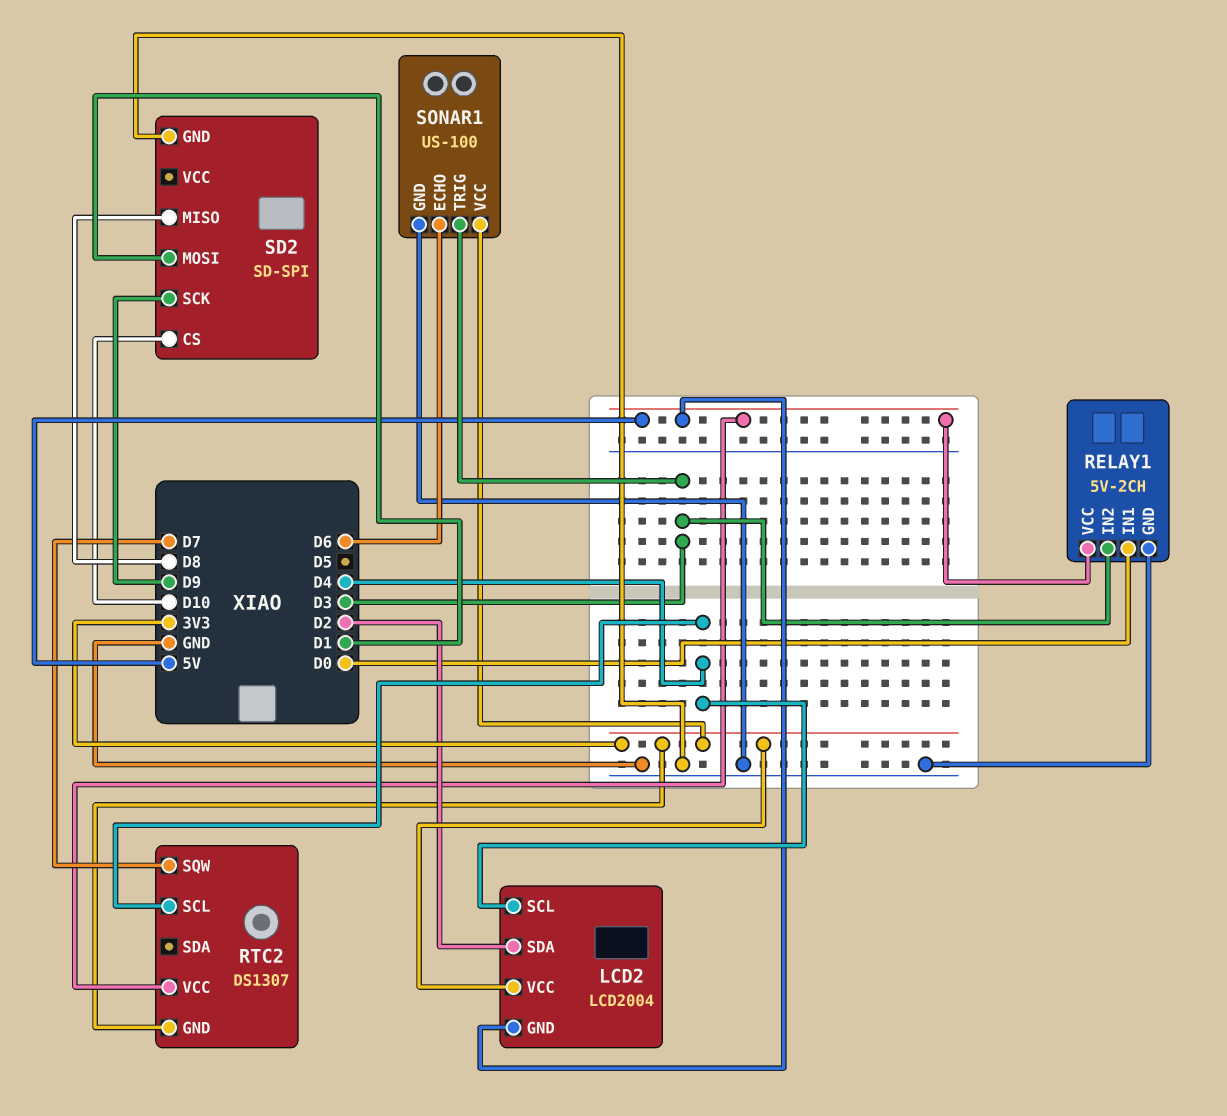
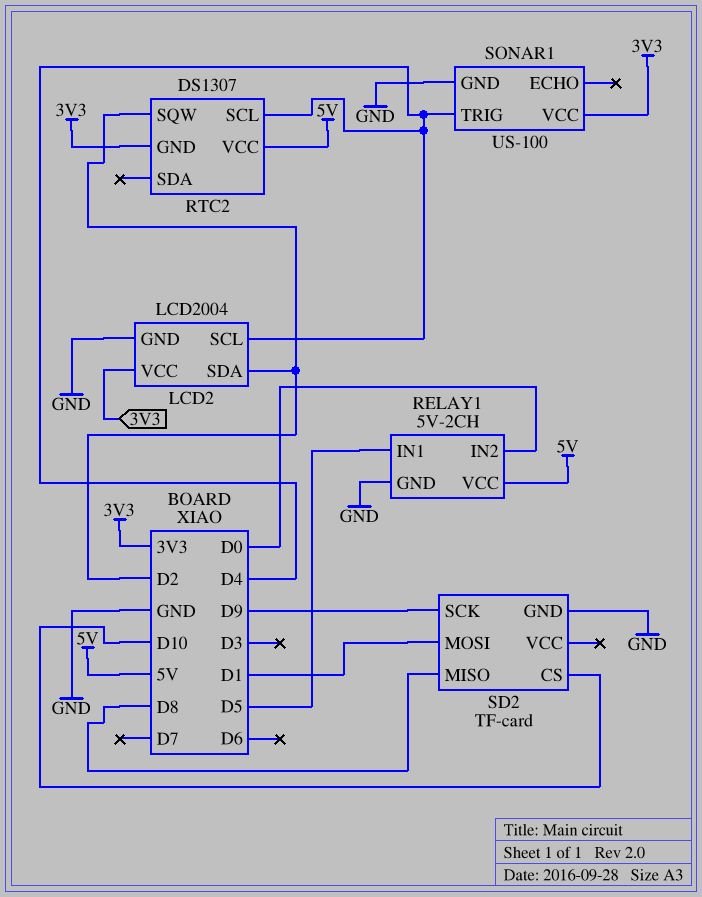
LCD2 pin GND: 5V -> GND
RELAY1 pin IN1: D0 -> D5
RELAY1 pin IN2: D3 -> D0
RTC2 pin SQW: D7 -> D2
SD2: SD-SPI -> TF-card
SONAR1 pin ECHO: D6 -> none
SONAR1 pin TRIG: D3 -> D4

